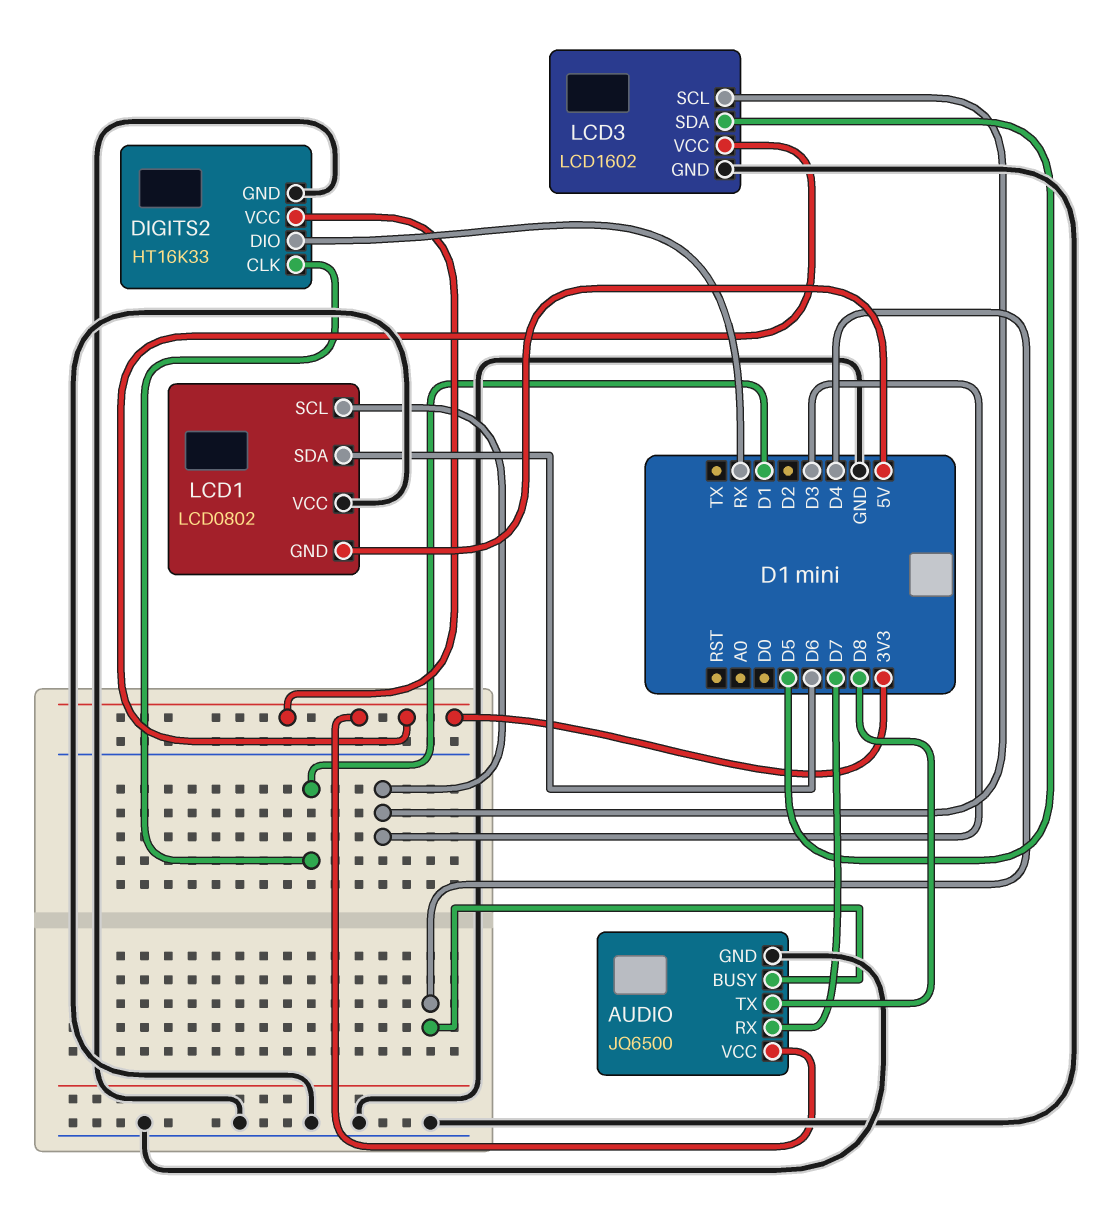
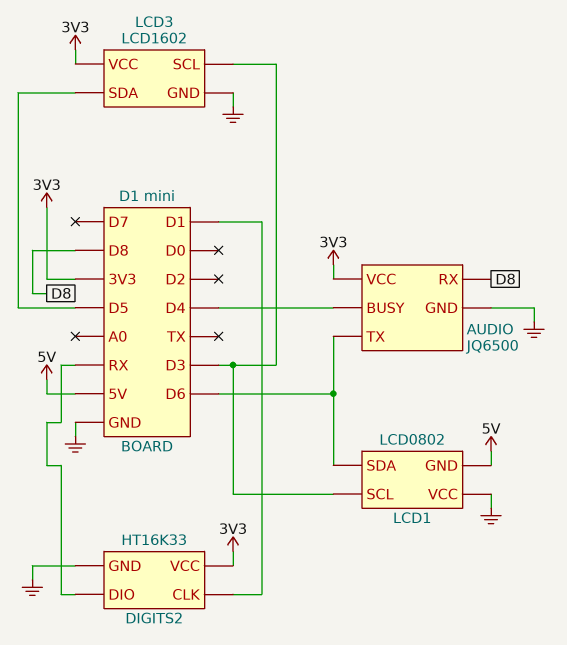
AUDIO pin RX: D7 -> D8
AUDIO pin TX: D8 -> D6

